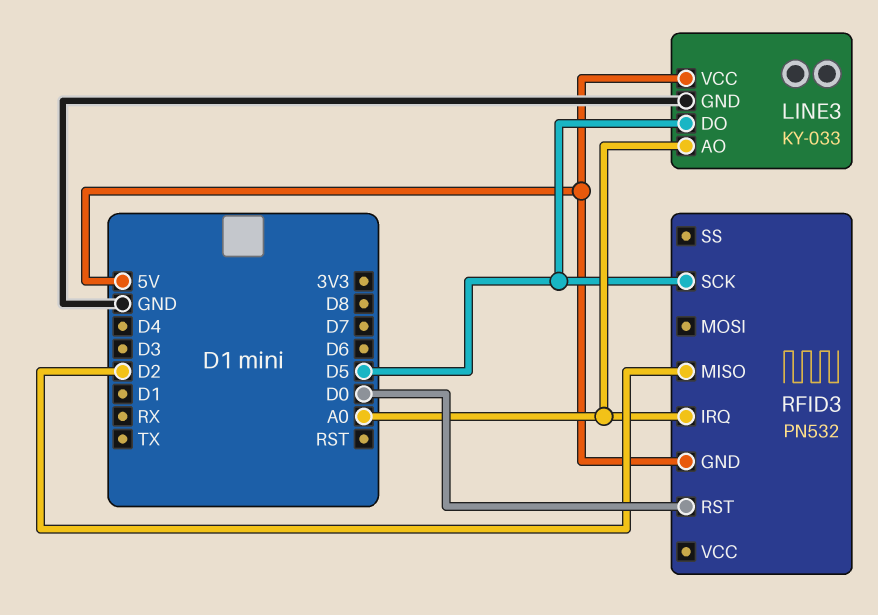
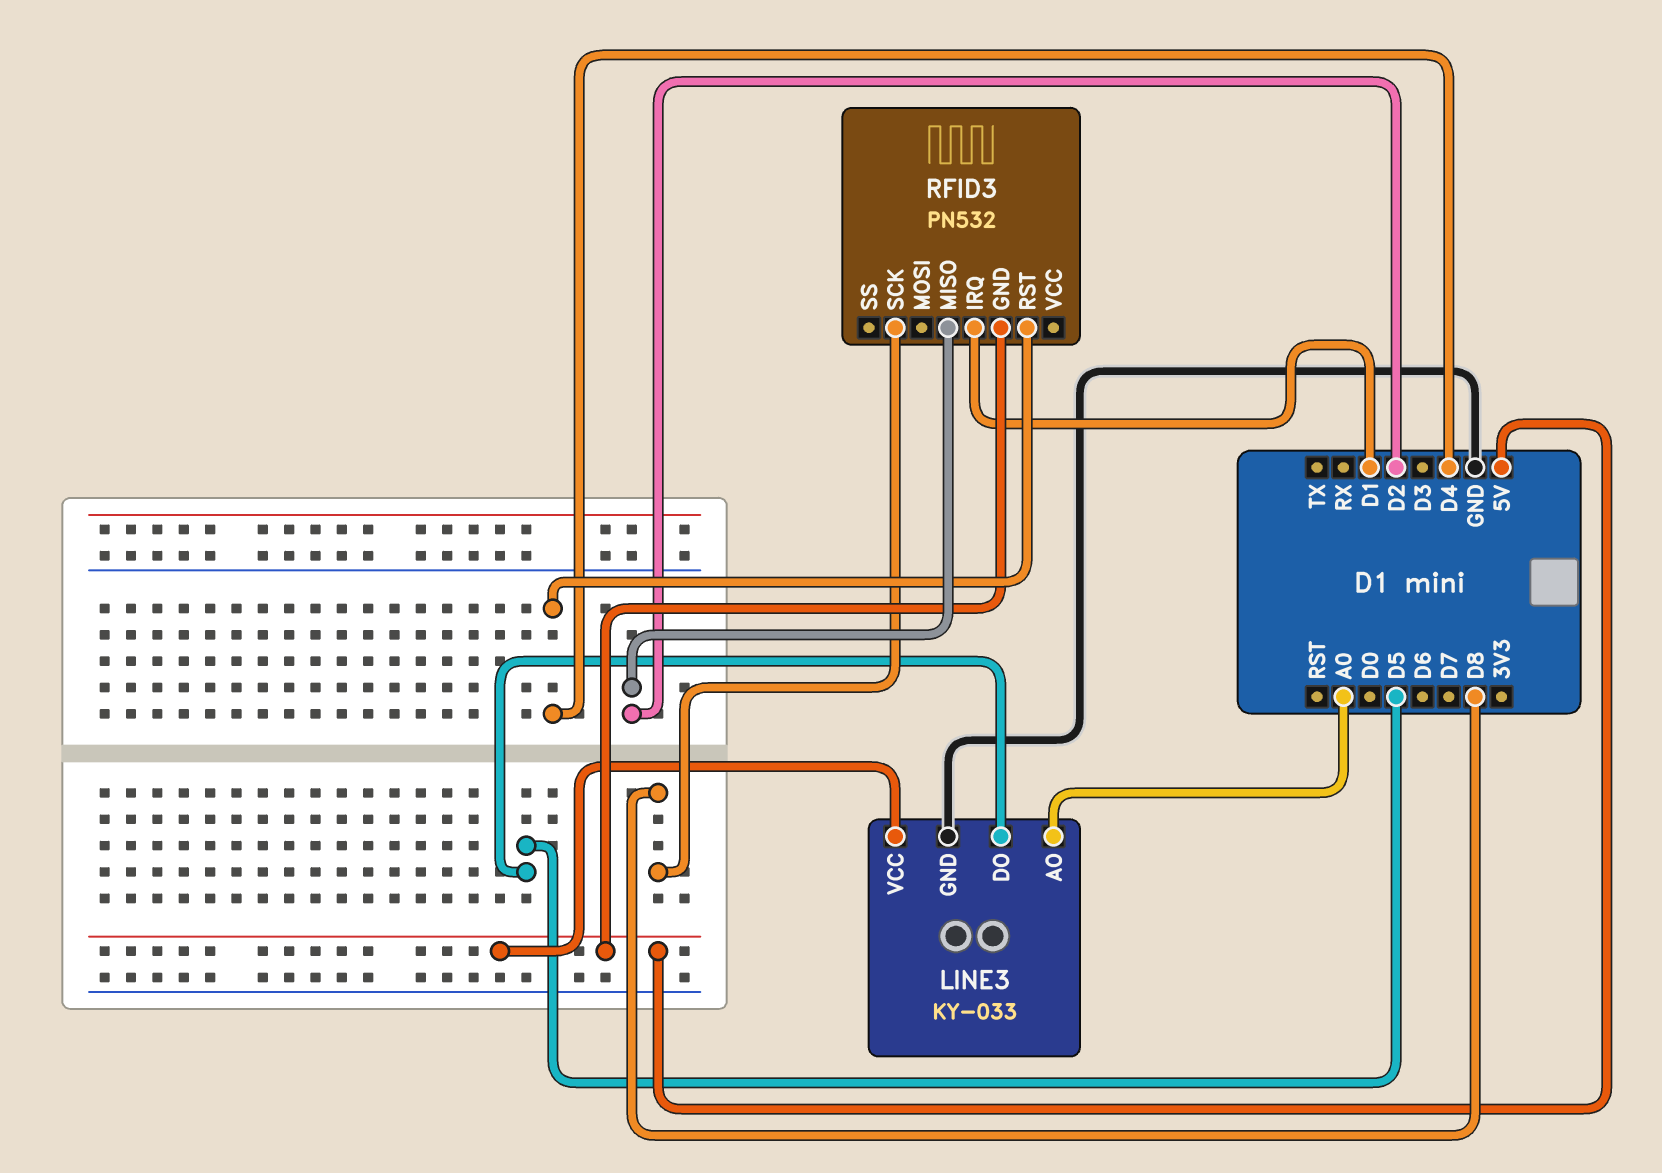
RFID3 pin IRQ: A0 -> D1
RFID3 pin RST: D0 -> D4
RFID3 pin SCK: D5 -> D8

